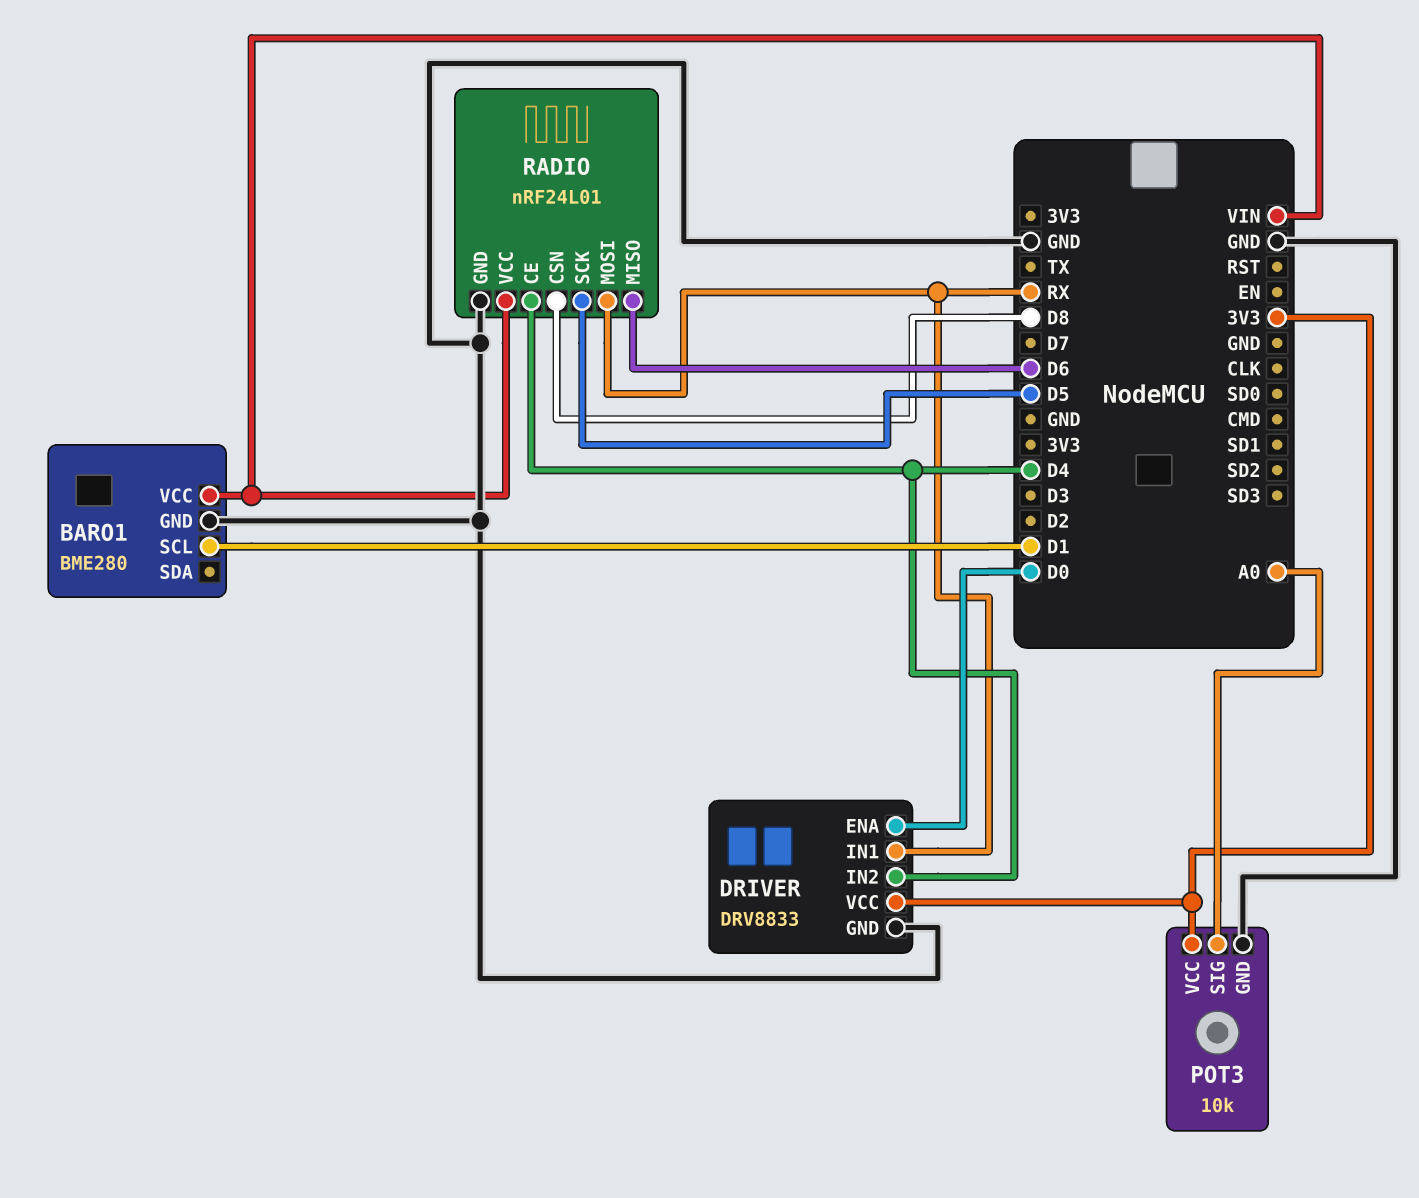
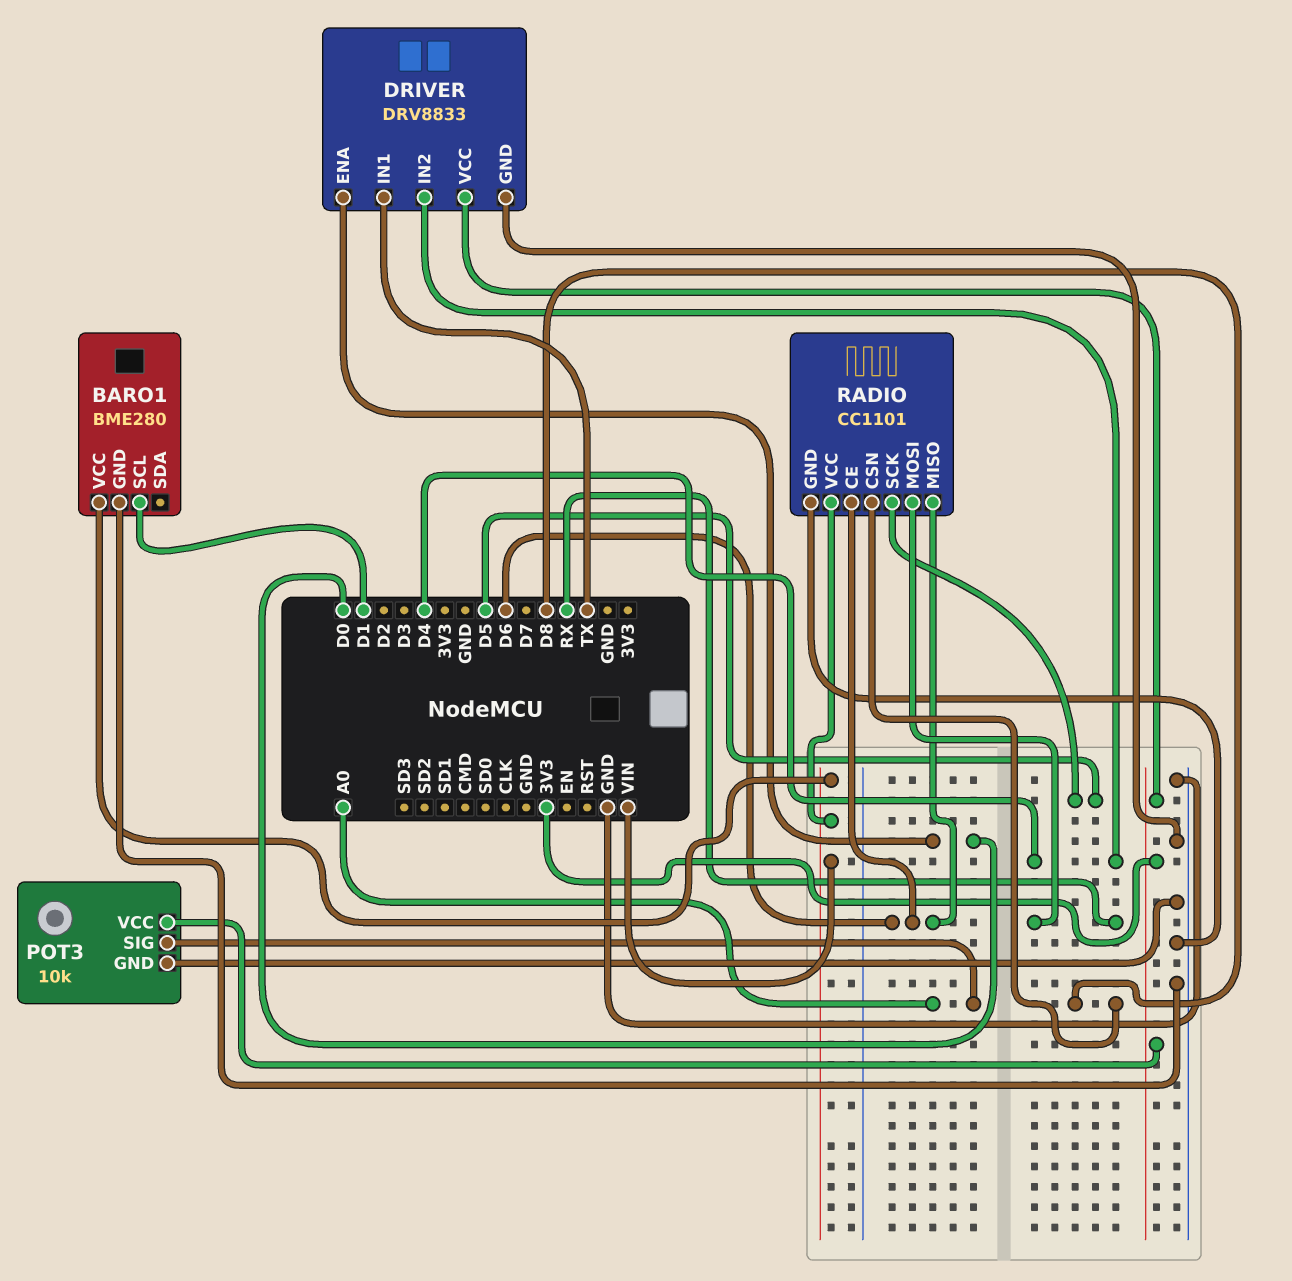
DRIVER pin IN1: RX -> TX
RADIO: nRF24L01 -> CC1101
RADIO pin CE: D4 -> D6

